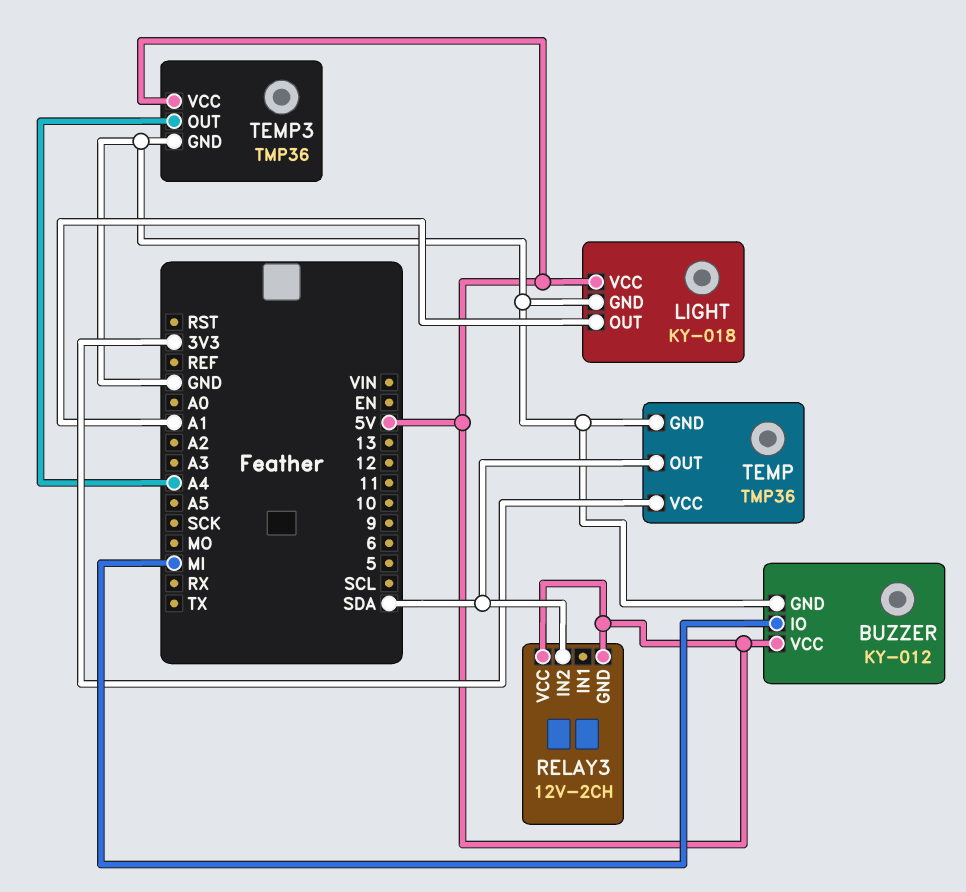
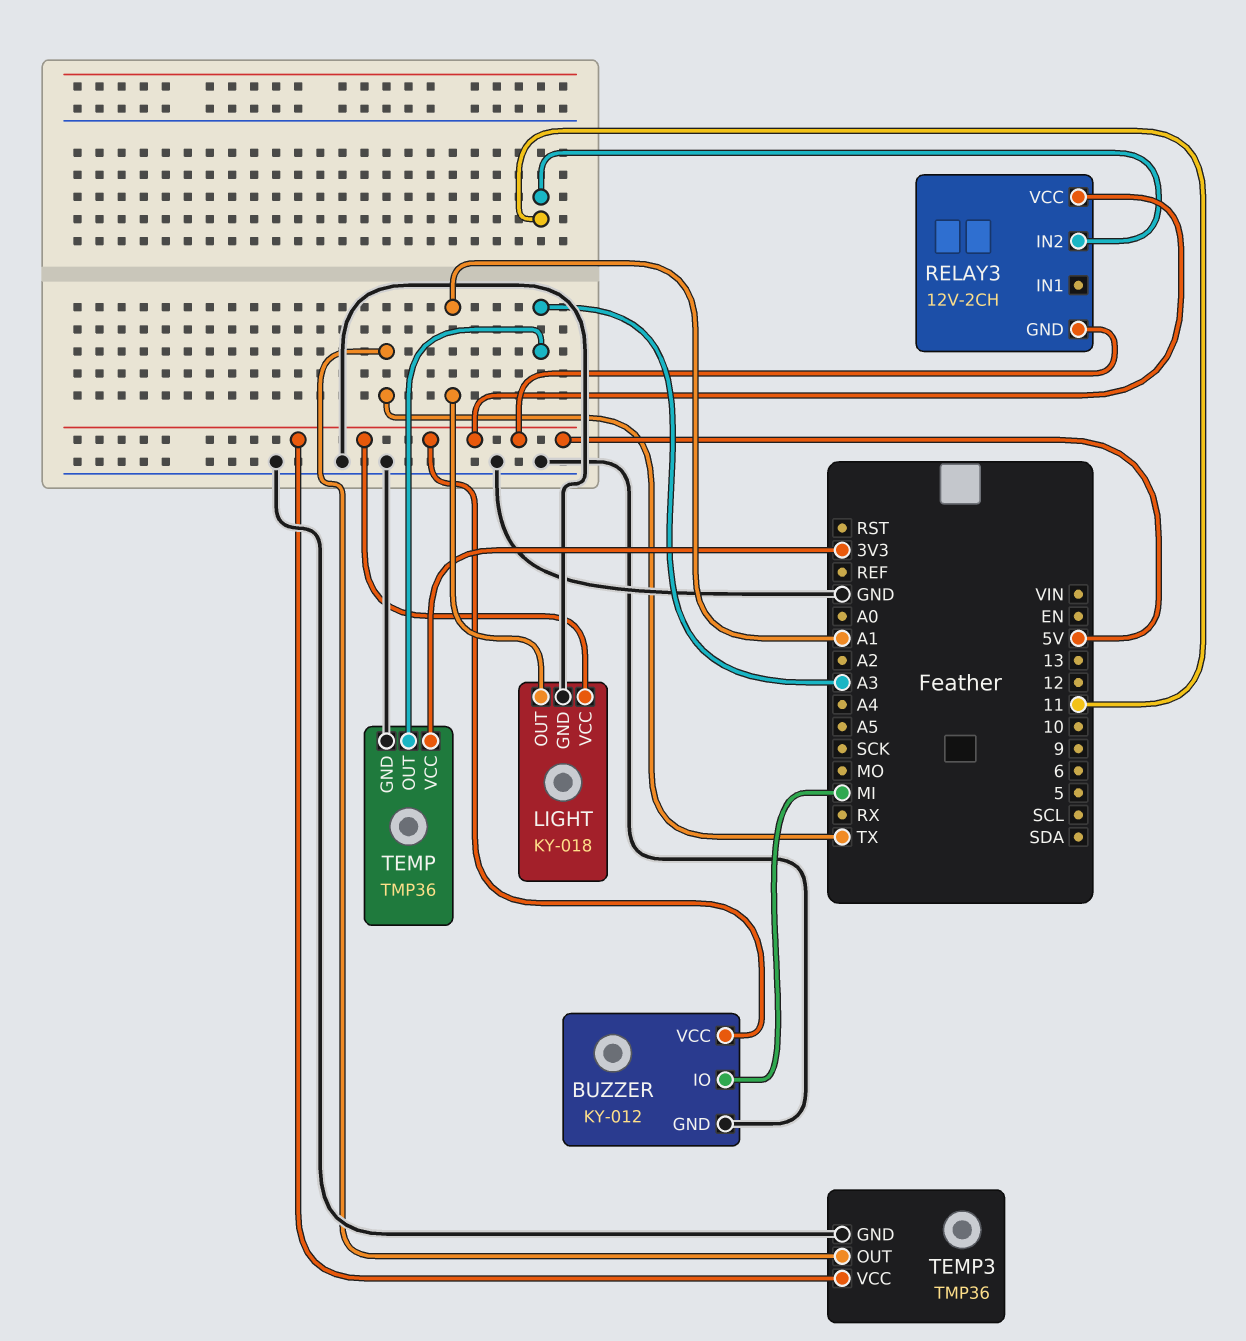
RELAY3 pin IN2: SDA -> 11
TEMP pin OUT: SDA -> A3
TEMP3 pin OUT: A4 -> TX

